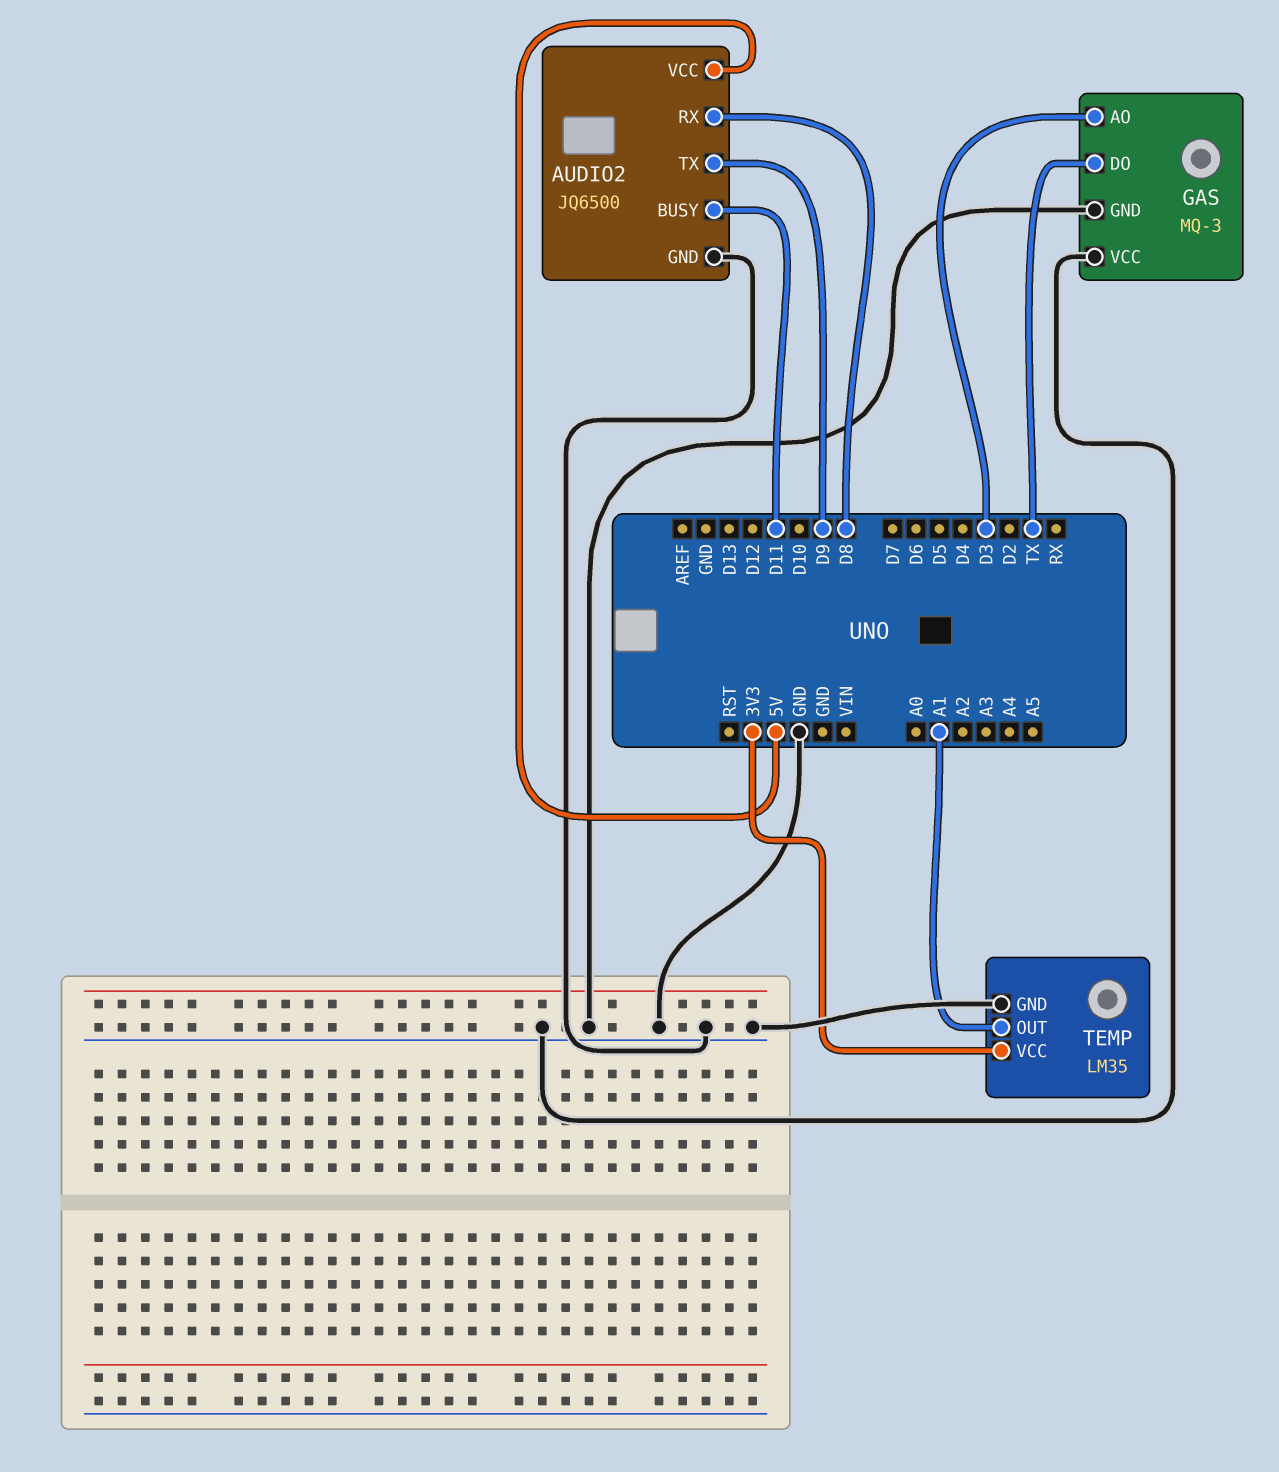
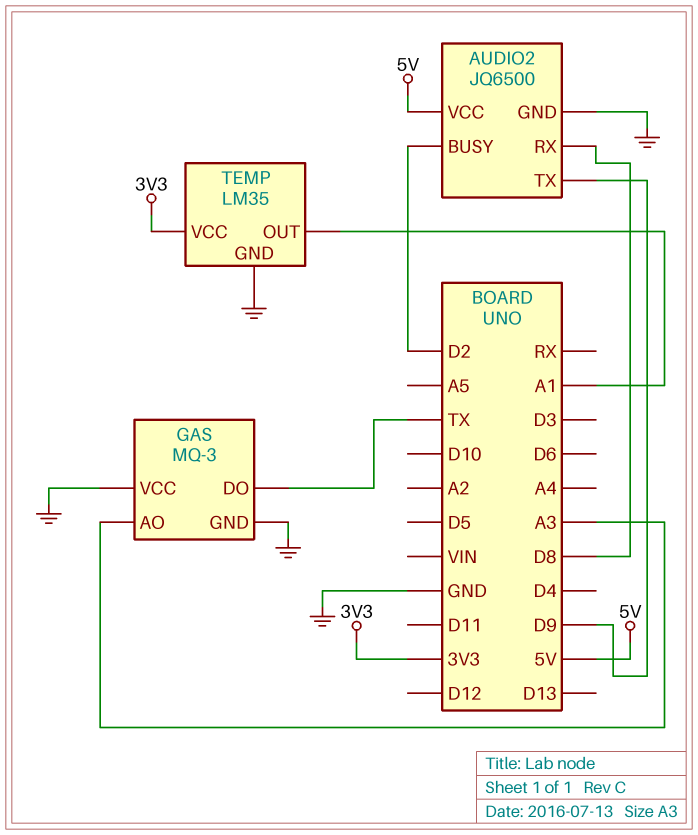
AUDIO2 pin BUSY: D11 -> D2
GAS pin AO: D3 -> A3

